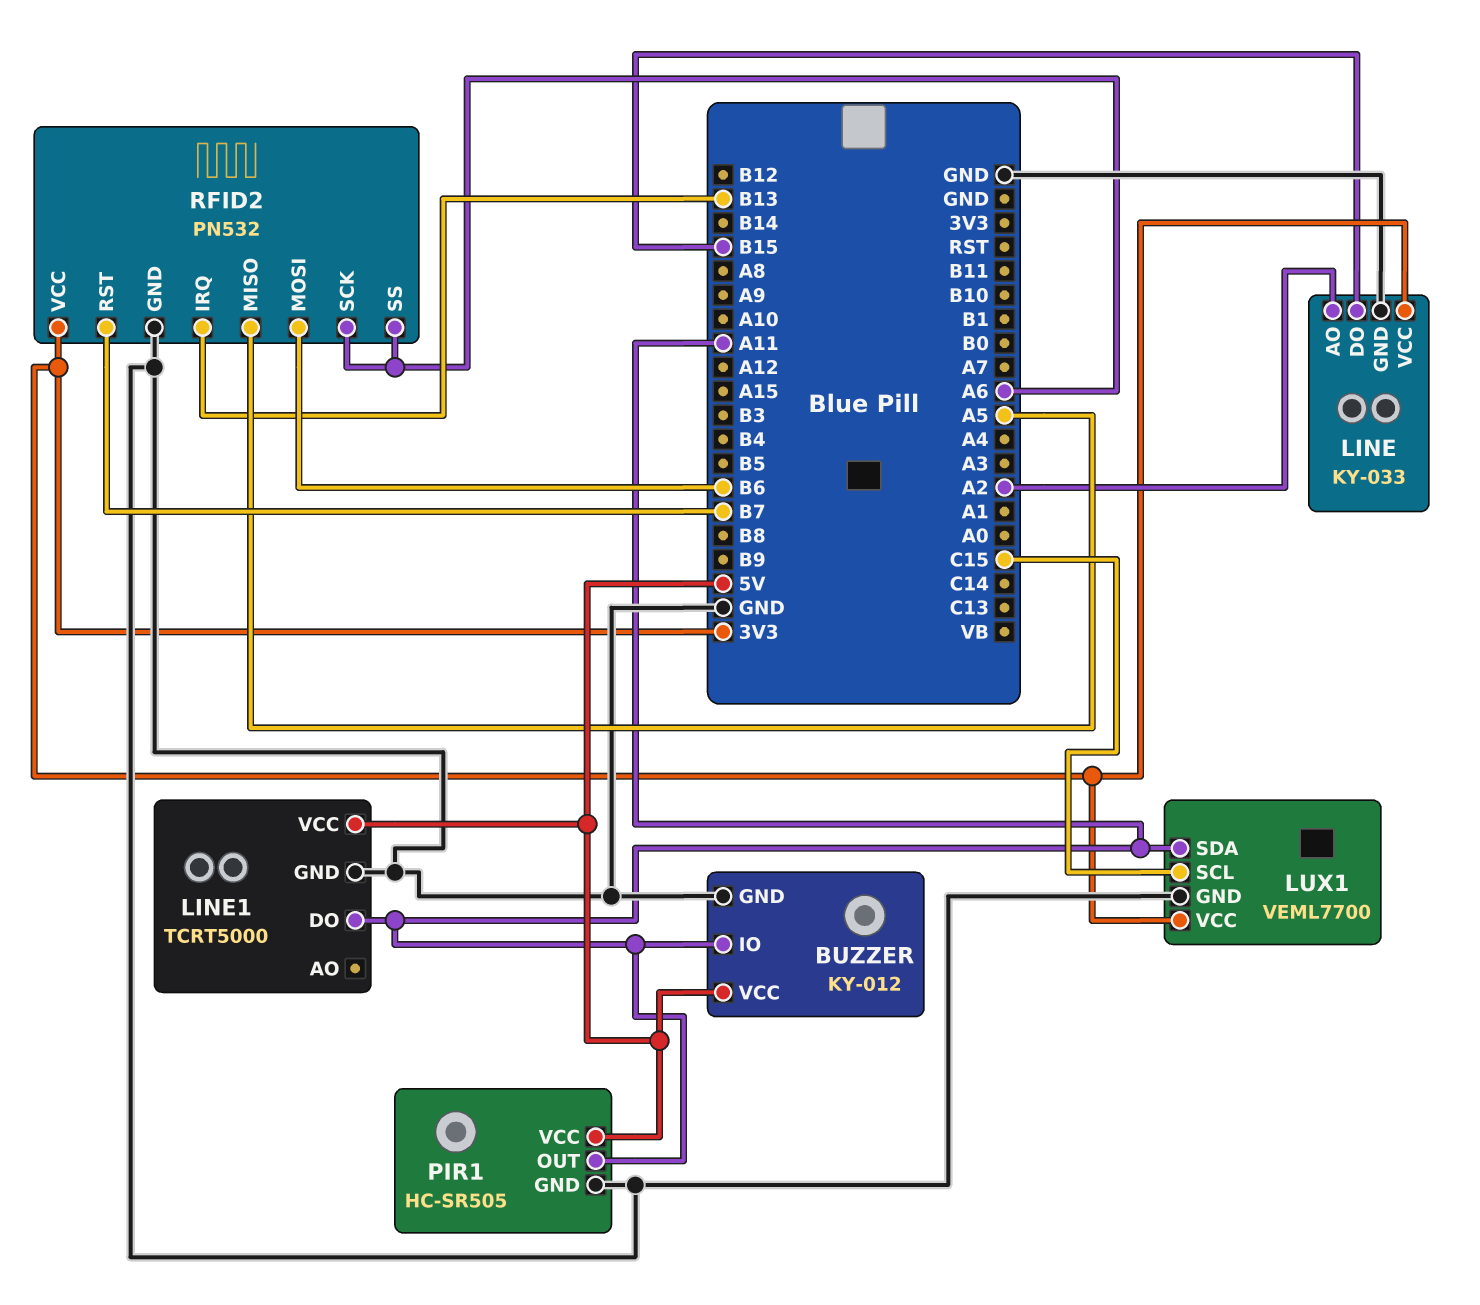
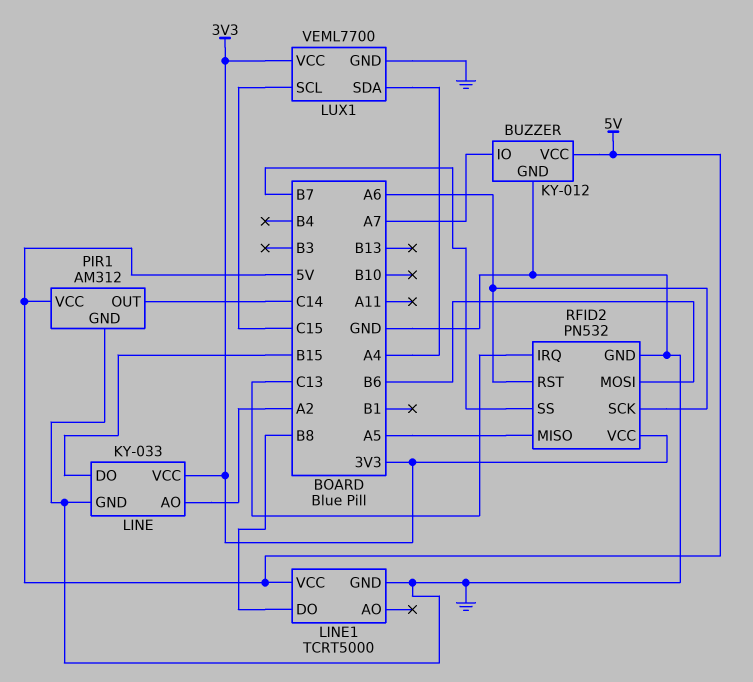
BUZZER pin IO: A11 -> A7
LINE1 pin DO: A11 -> B8
LUX1 pin SDA: A11 -> A4
PIR1: HC-SR505 -> AM312
PIR1 pin OUT: A11 -> C14
RFID2 pin IRQ: B13 -> C13
RFID2 pin RST: B7 -> A6
RFID2 pin SS: A6 -> B7

